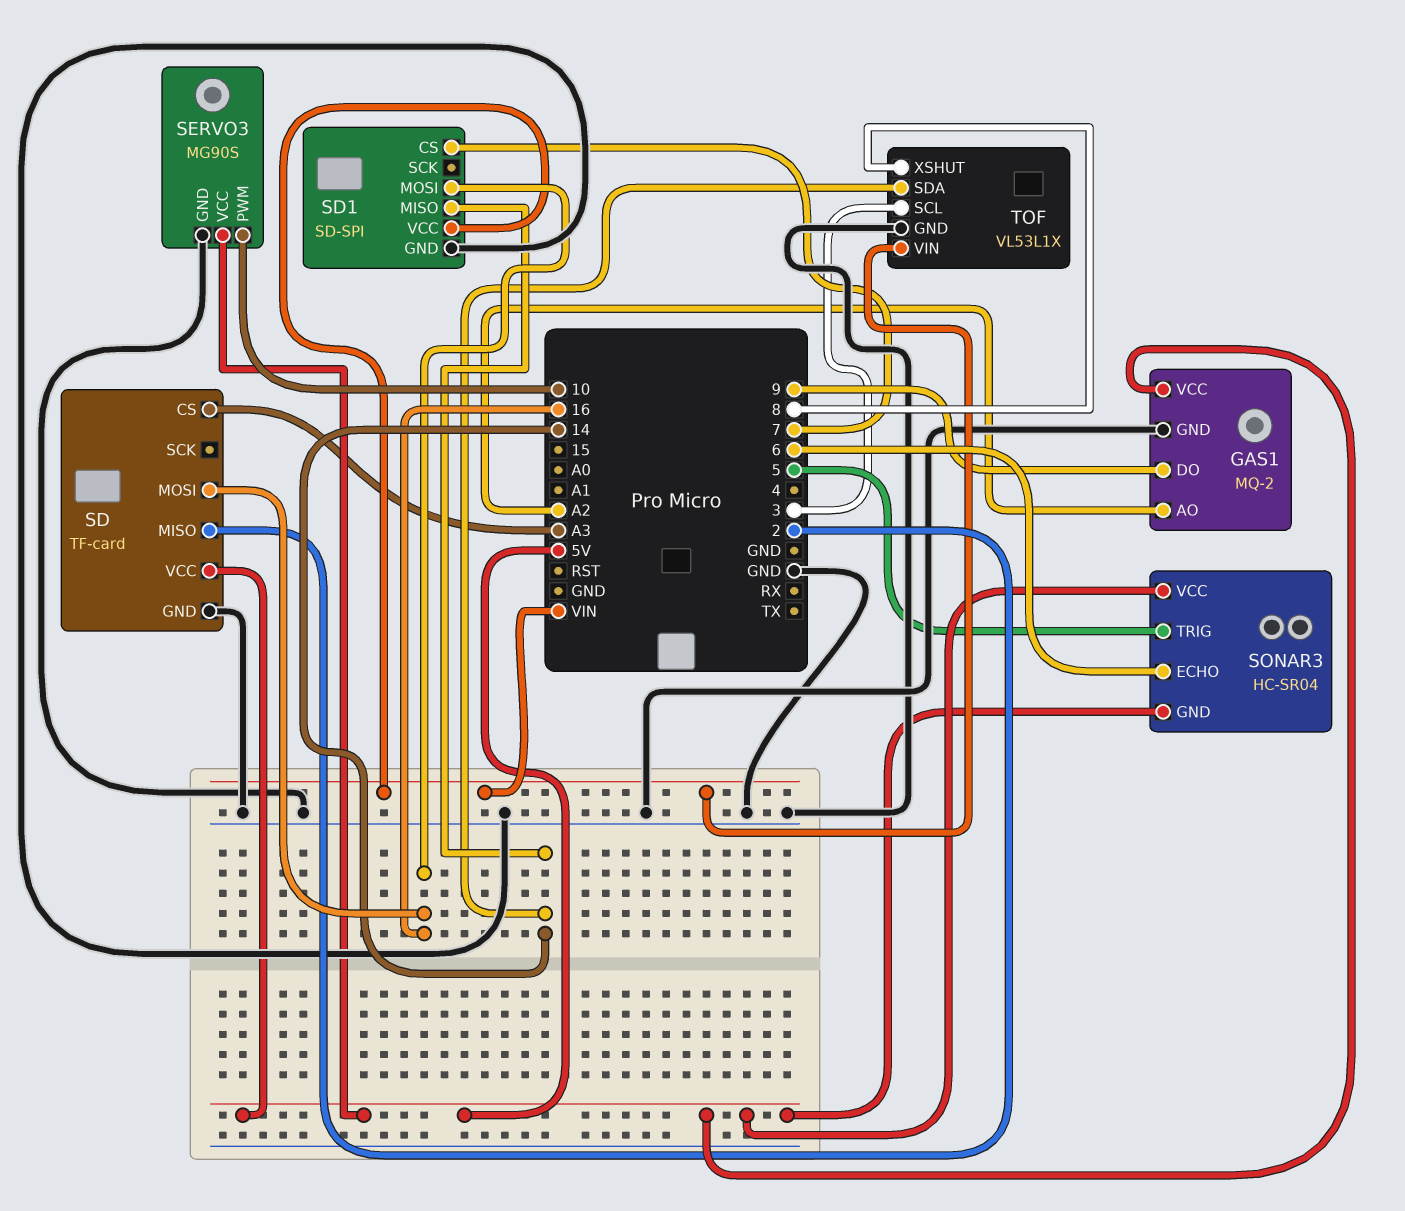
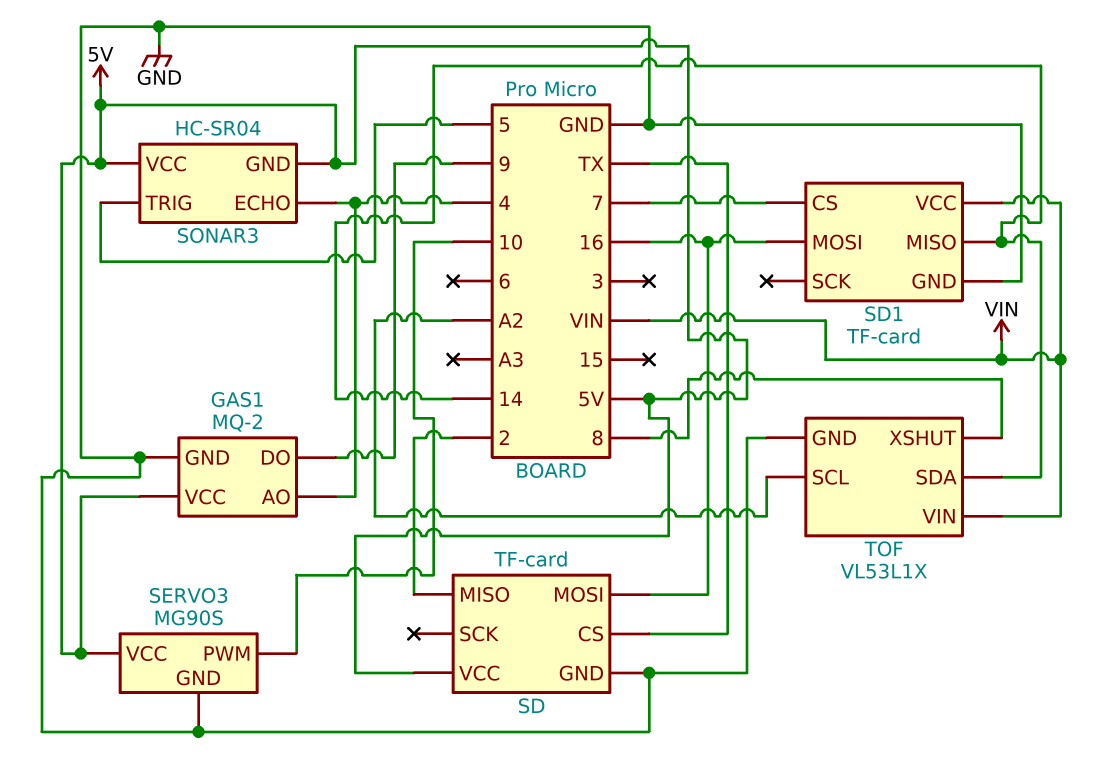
GAS1 pin AO: A2 -> 4
SD pin CS: A3 -> TX
SD1: SD-SPI -> TF-card
SONAR3 pin ECHO: 6 -> 4
TOF pin SCL: 3 -> A2

